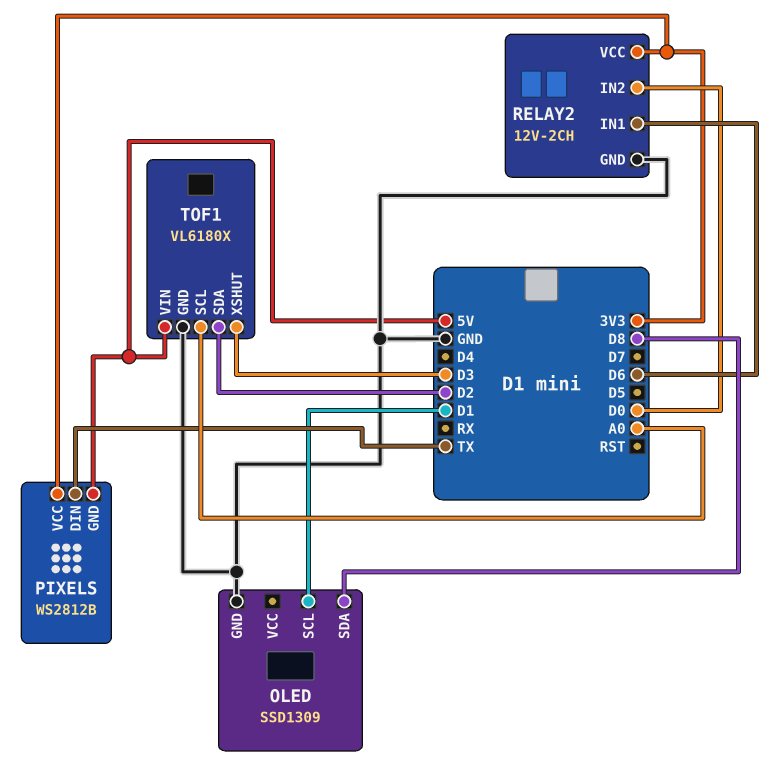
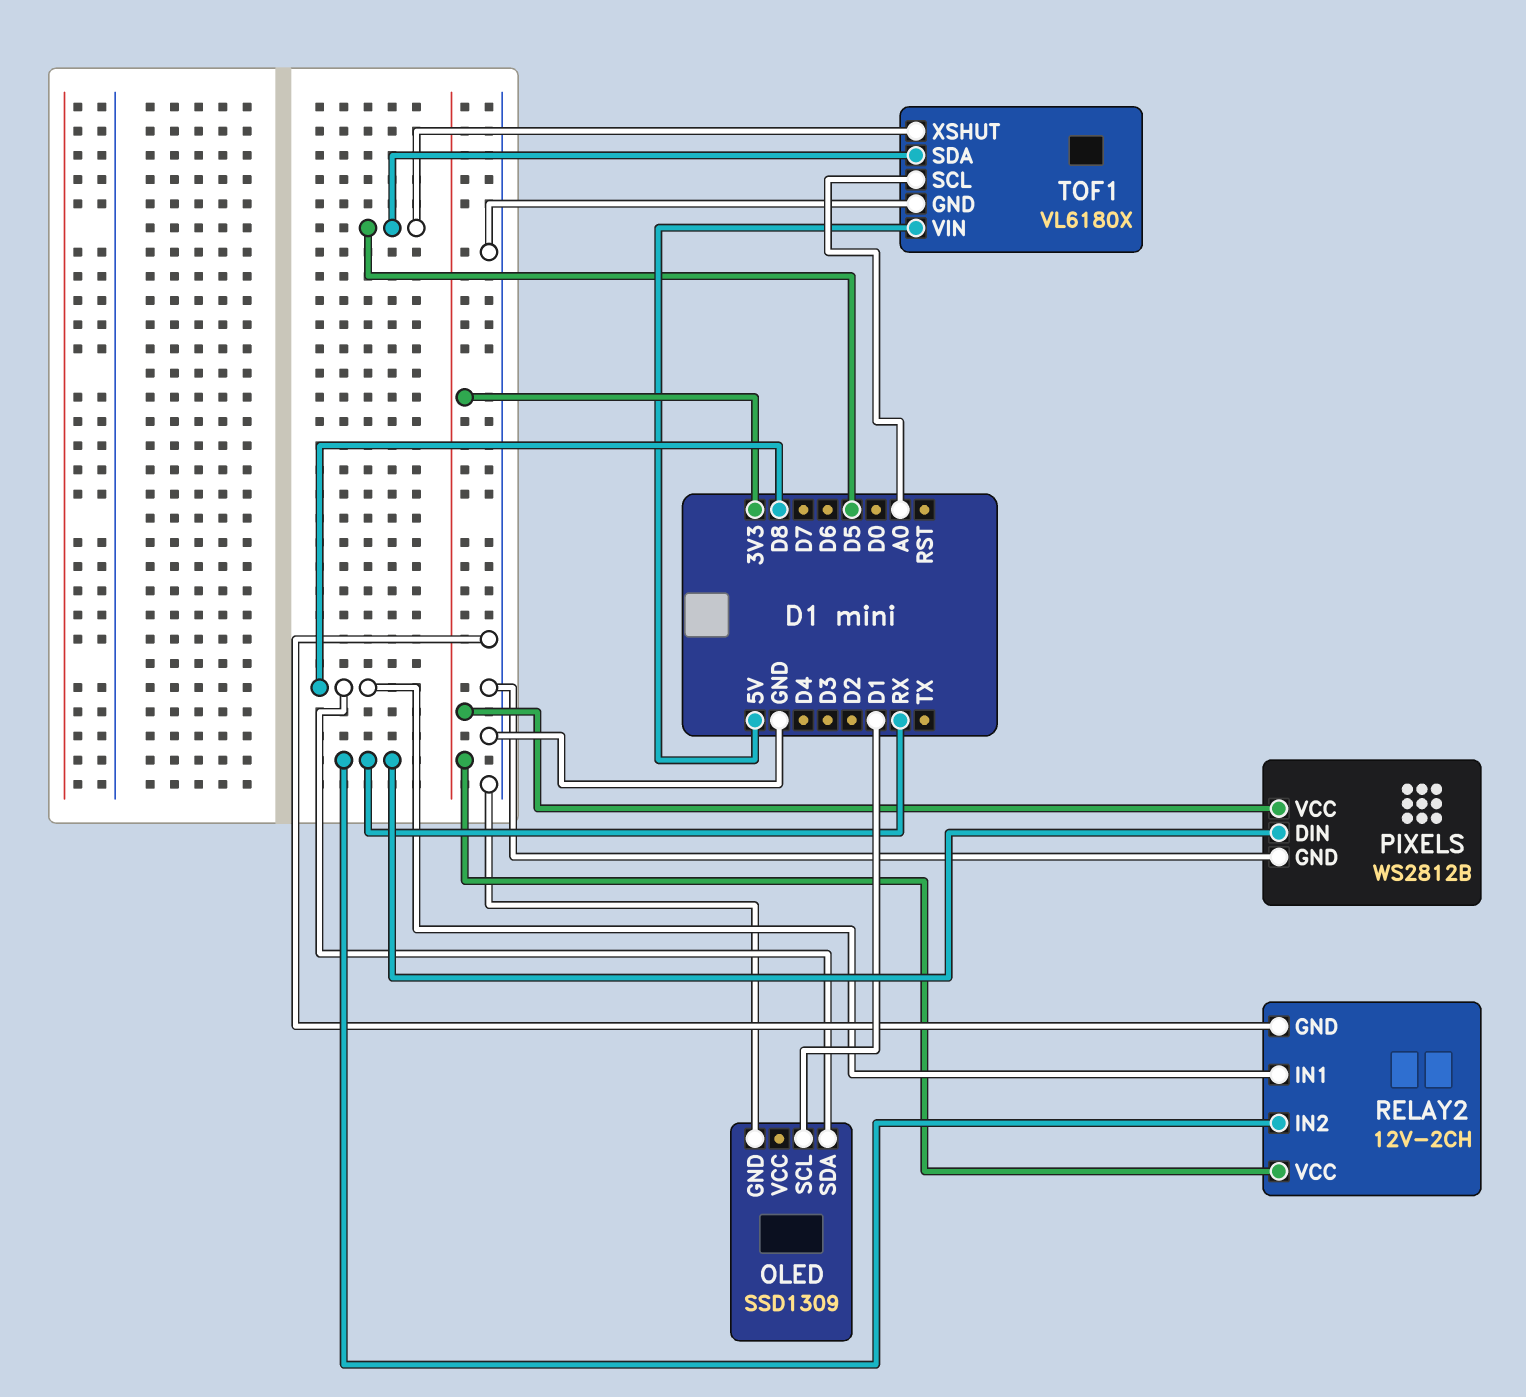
PIXELS pin DIN: TX -> RX
PIXELS pin GND: 5V -> GND
RELAY2 pin IN1: D6 -> D8
RELAY2 pin IN2: D0 -> RX
TOF1 pin SDA: D2 -> D5
TOF1 pin XSHUT: D3 -> D5

